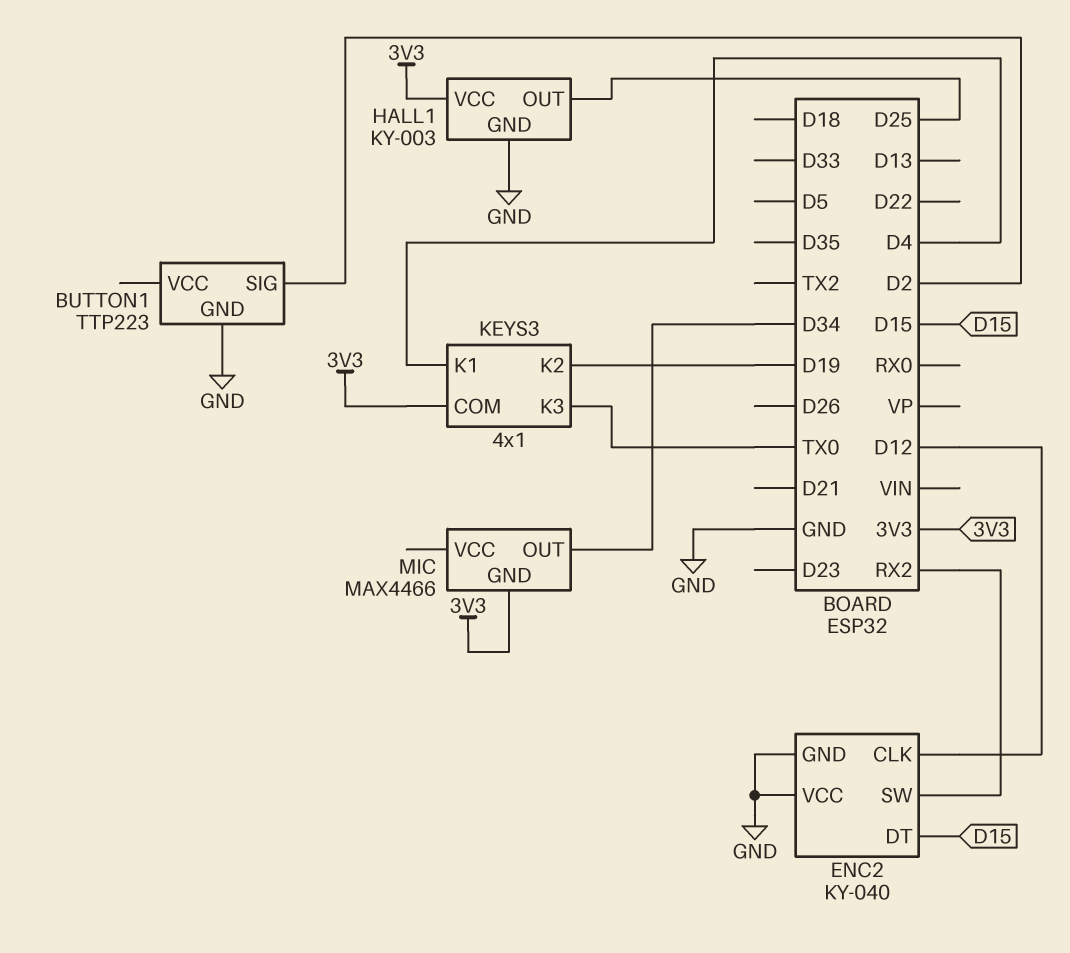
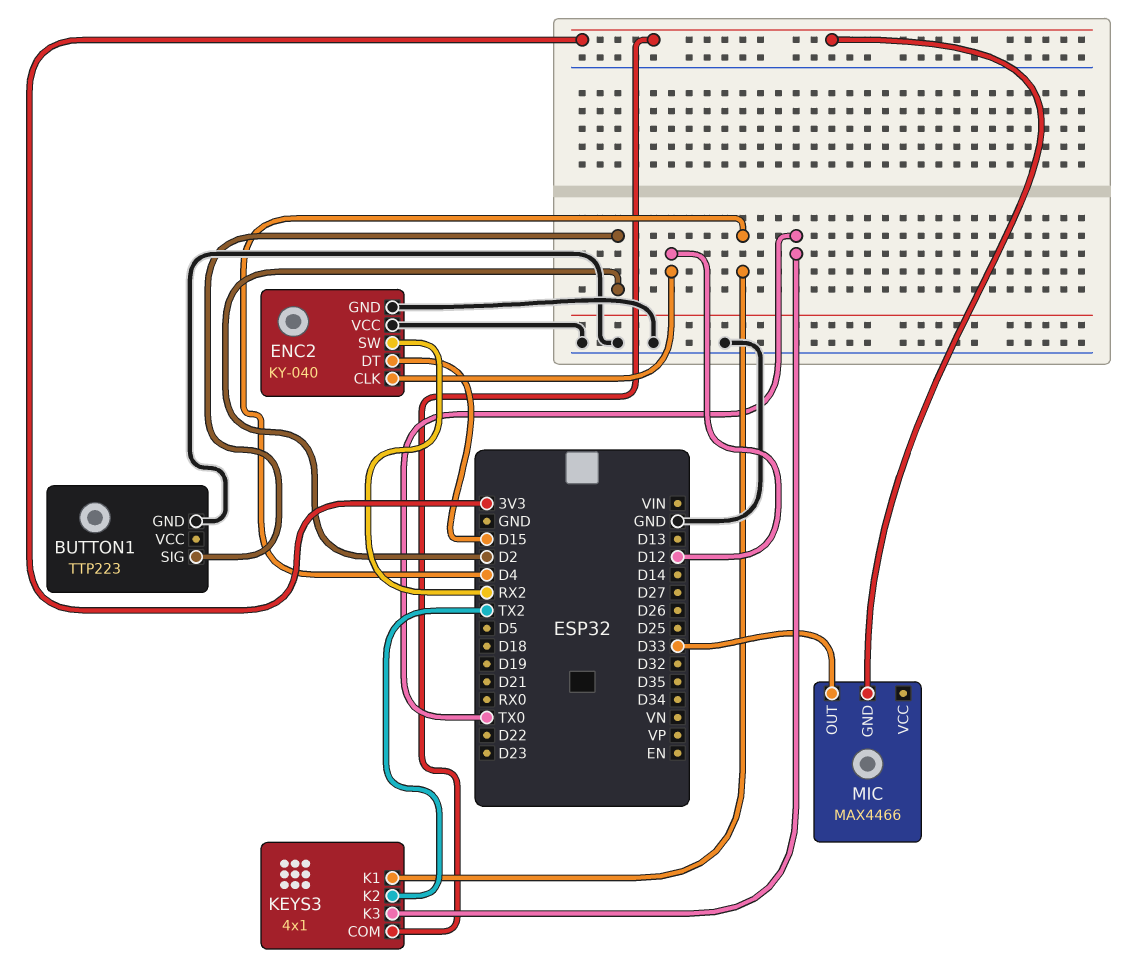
HALL1: KY-003 -> none
HALL1 pin GND: GND -> none
HALL1 pin OUT: D25 -> none
HALL1 pin VCC: 3V3 -> none
KEYS3 pin K2: D19 -> TX2
MIC pin OUT: D34 -> D33

